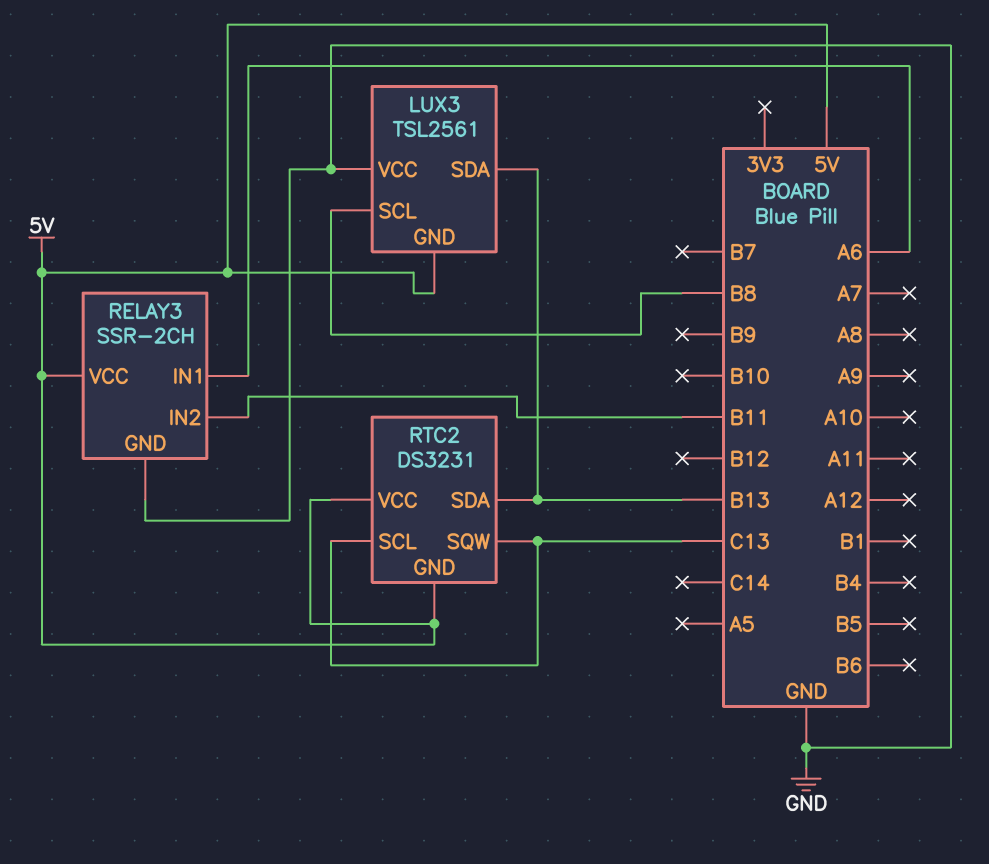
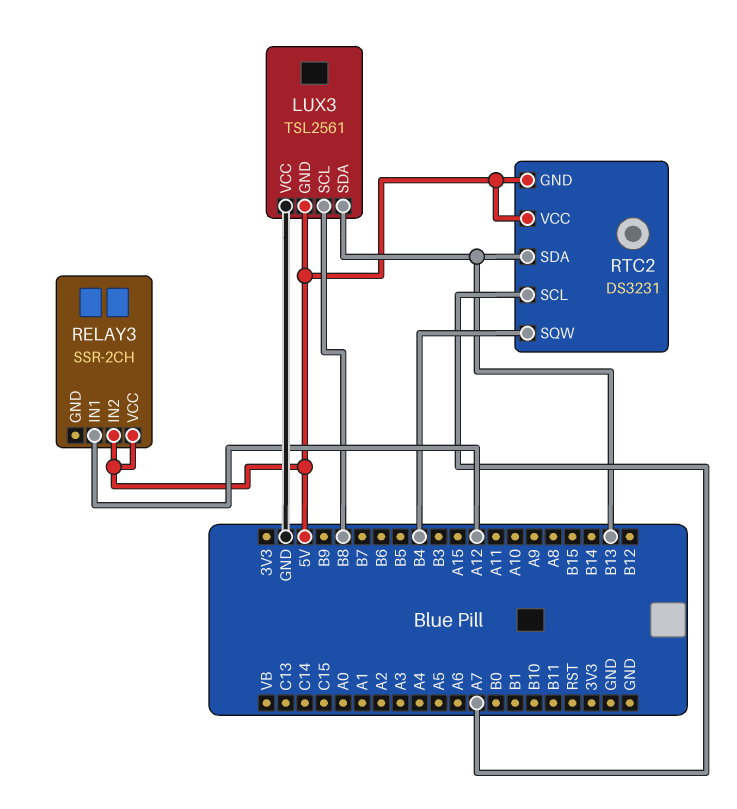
RELAY3 pin GND: GND -> none
RELAY3 pin IN1: A6 -> A12
RELAY3 pin IN2: B11 -> 5V
RTC2 pin SCL: C13 -> A7
RTC2 pin SQW: C13 -> B4

